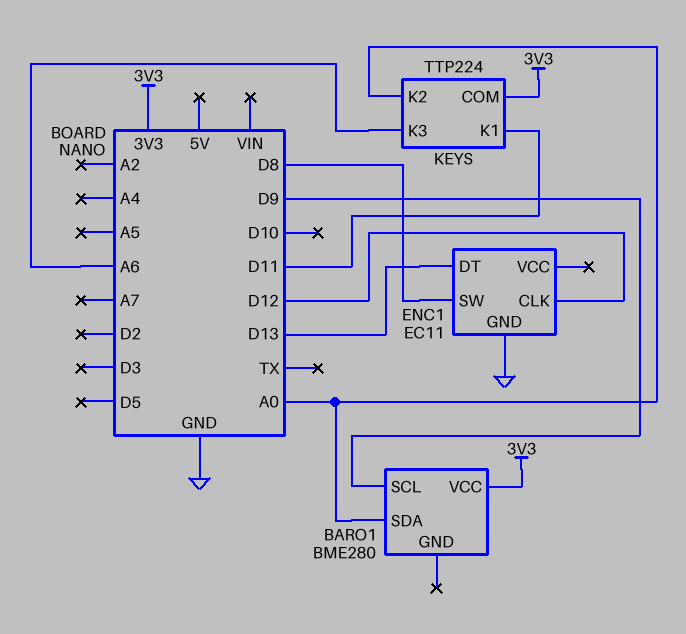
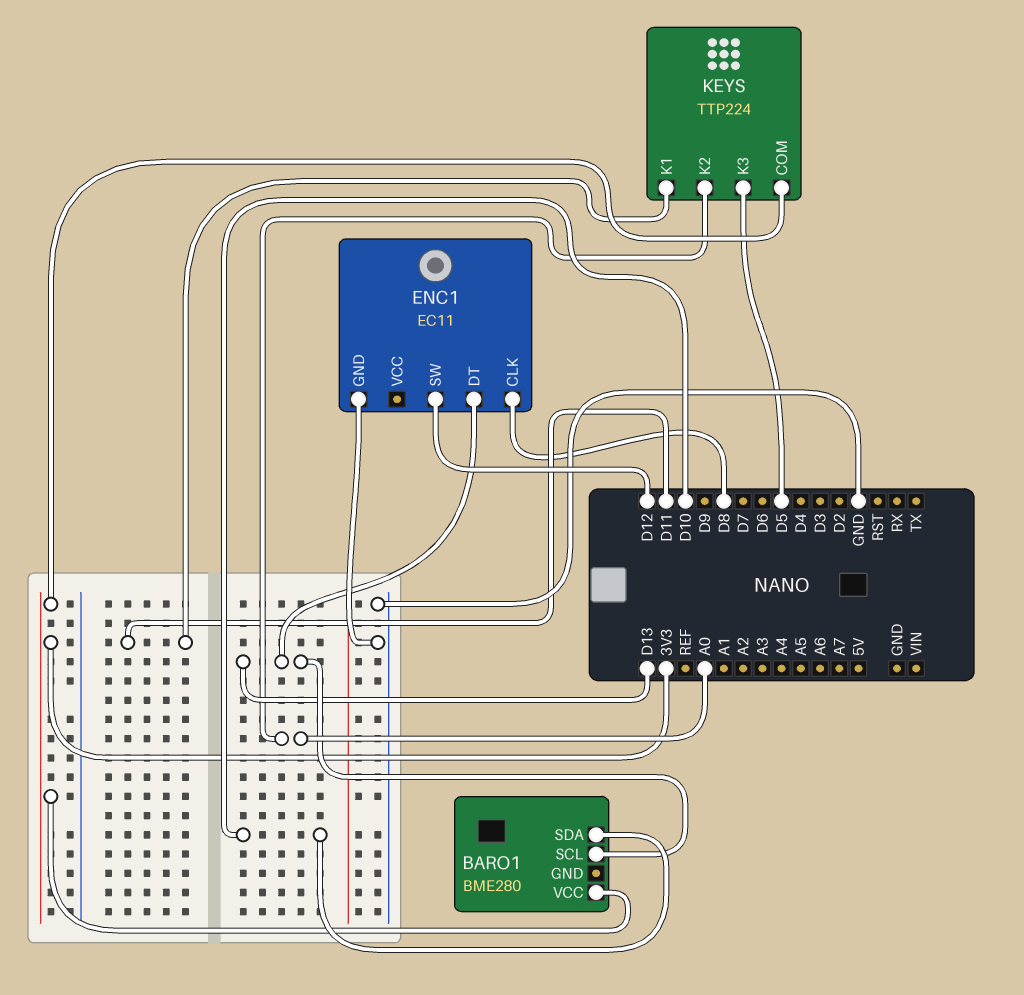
BARO1 pin SCL: D9 -> D13
BARO1 pin SDA: A0 -> D10
ENC1 pin CLK: D12 -> D8
ENC1 pin SW: D8 -> D12
KEYS pin K3: A6 -> D5

